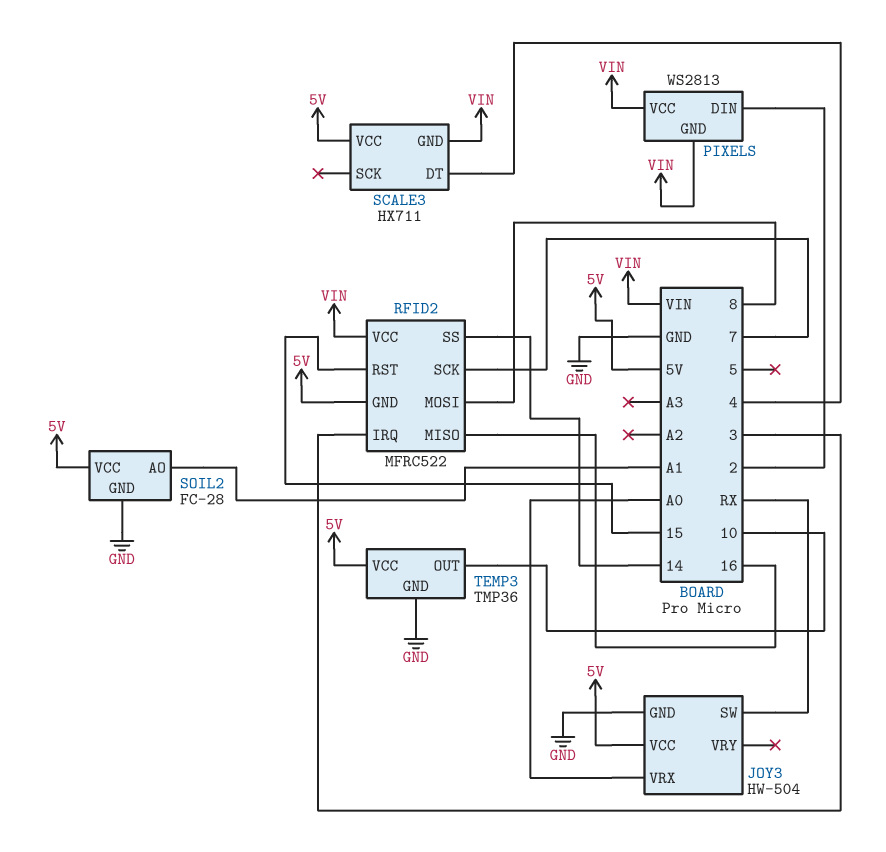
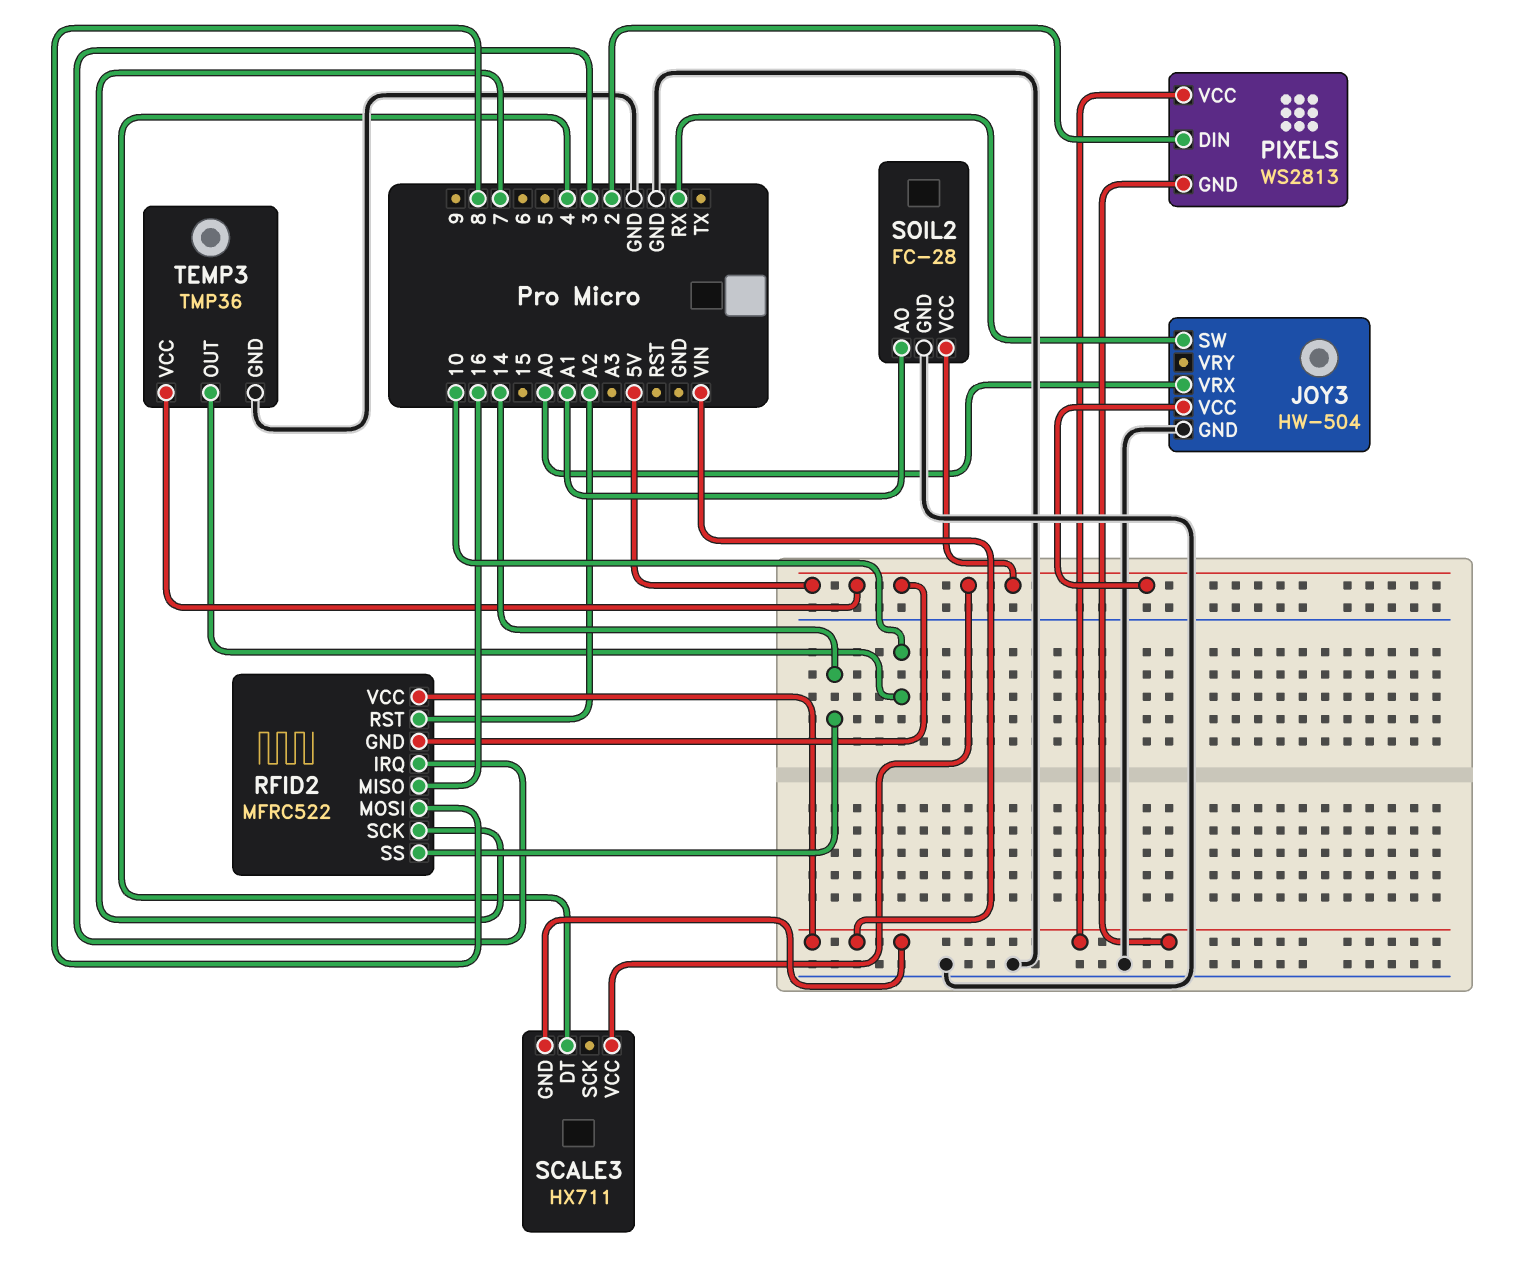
RFID2 pin RST: 15 -> A2

